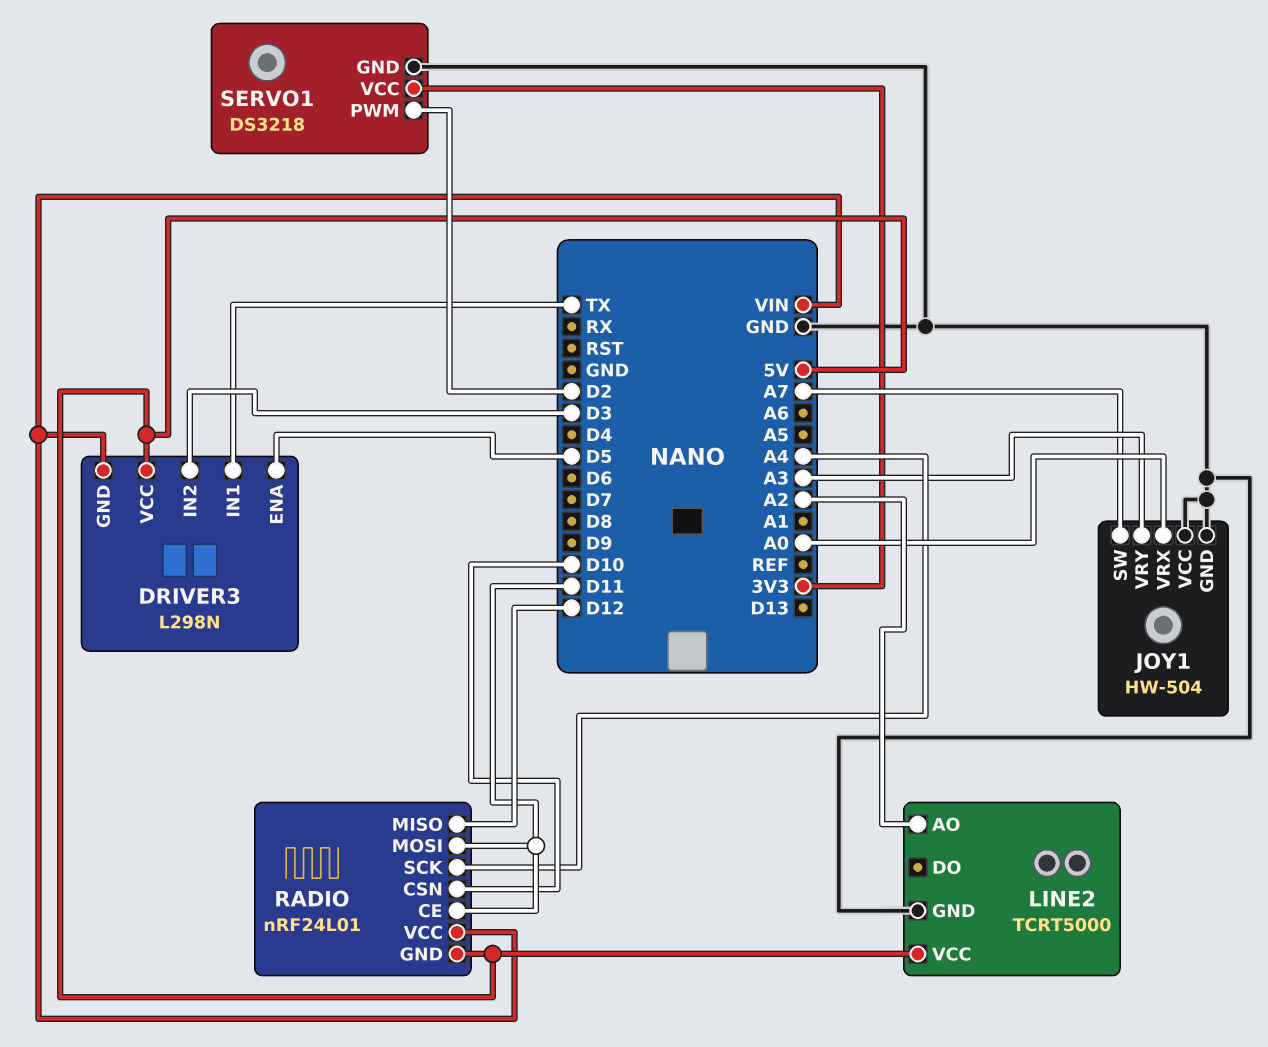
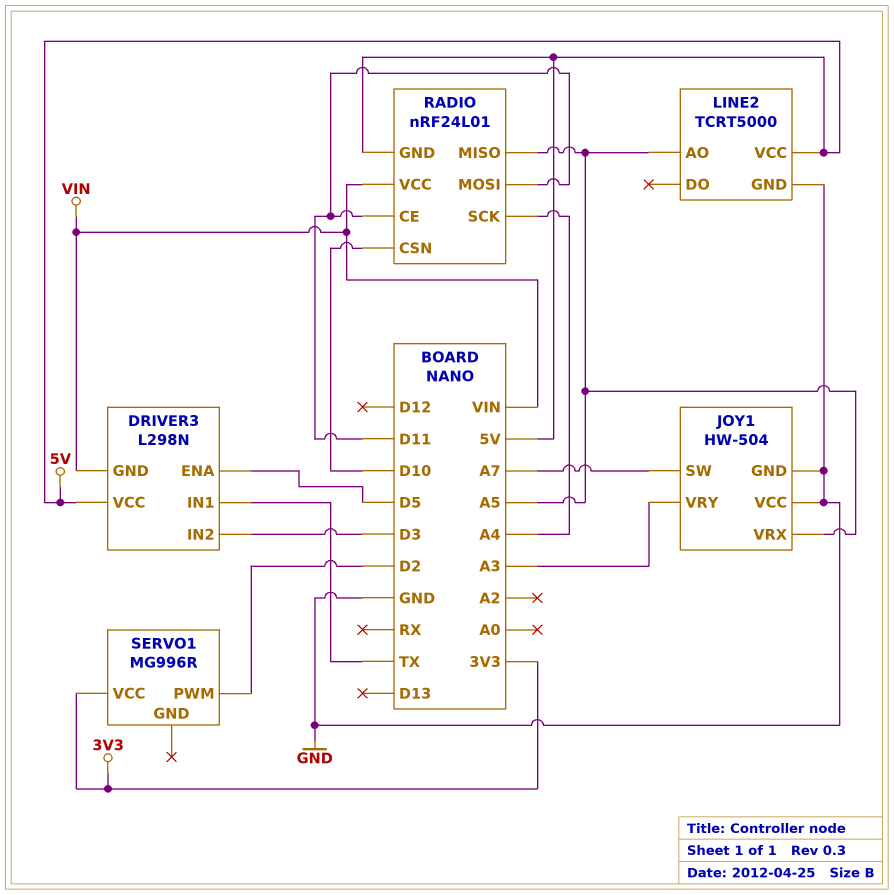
JOY1 pin VRX: A0 -> A5
LINE2 pin AO: A2 -> A5
RADIO pin MISO: D12 -> A5
SERVO1: DS3218 -> MG996R
SERVO1 pin GND: GND -> none

